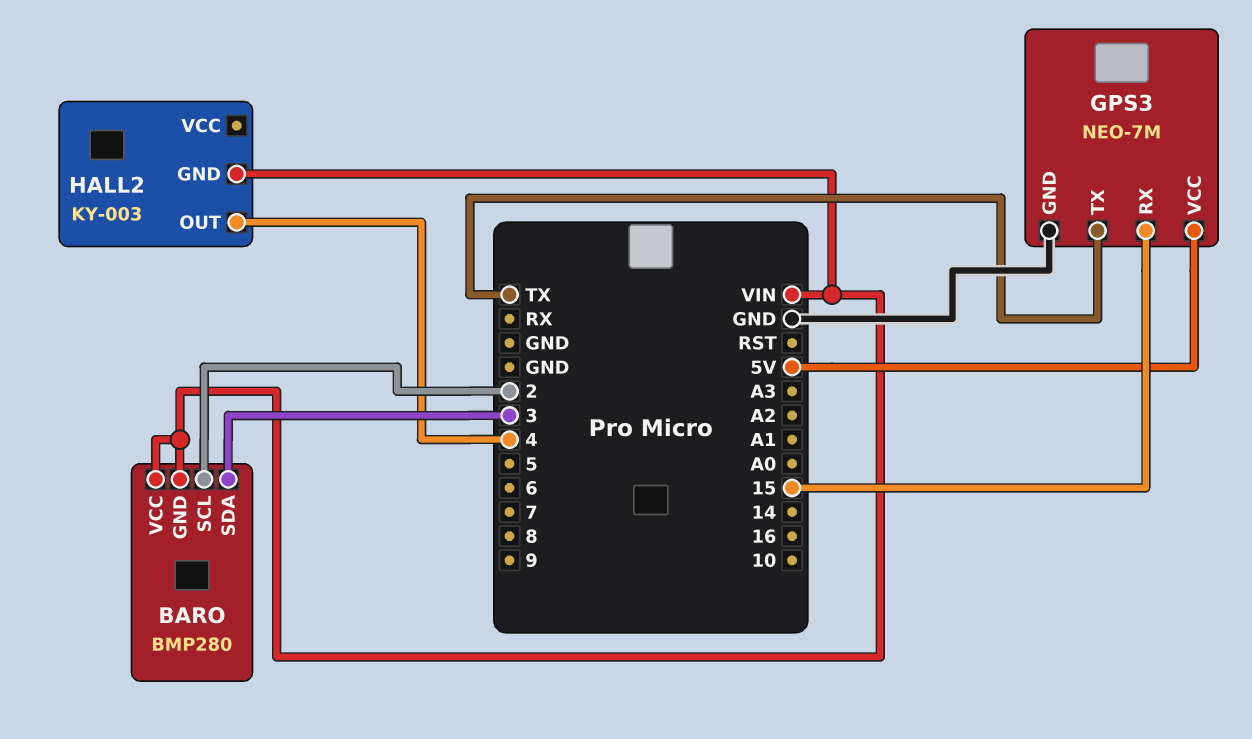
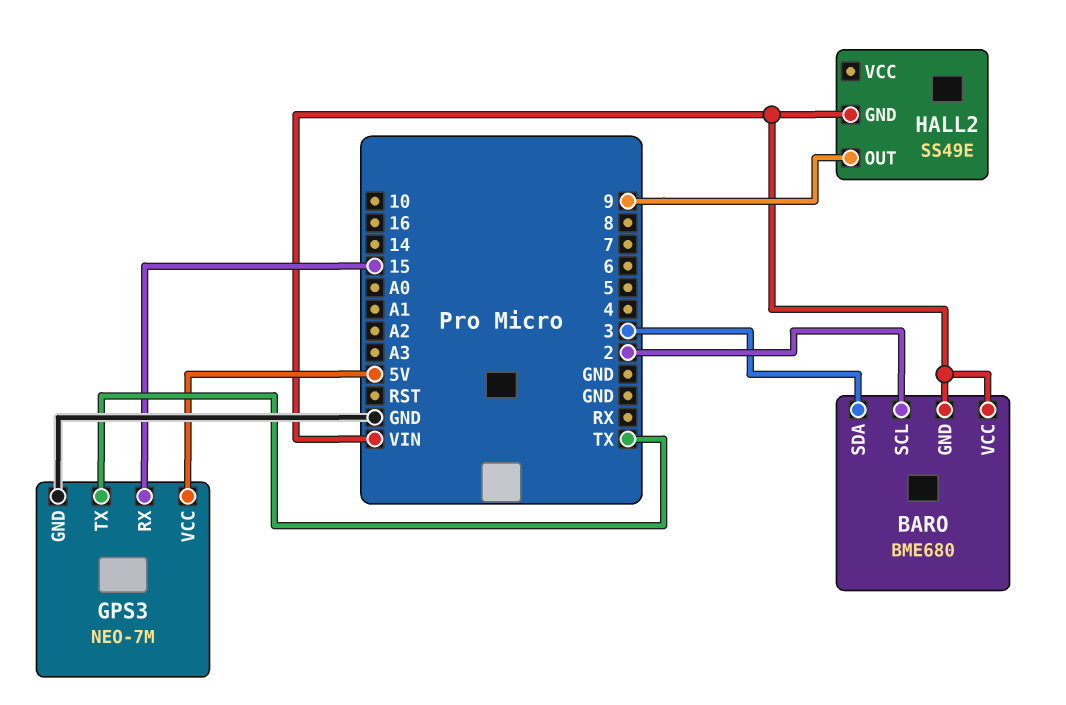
BARO: BMP280 -> BME680
HALL2: KY-003 -> SS49E
HALL2 pin OUT: 4 -> 9

